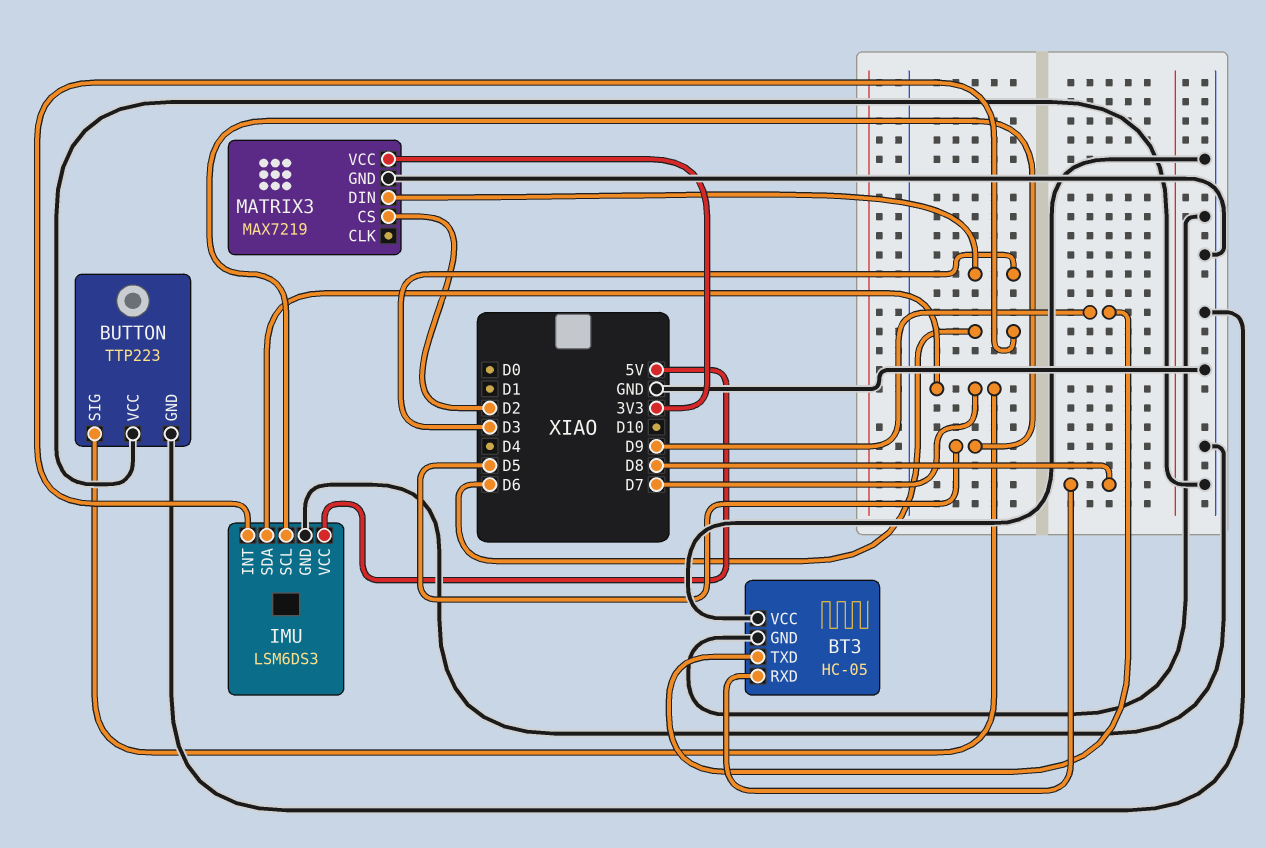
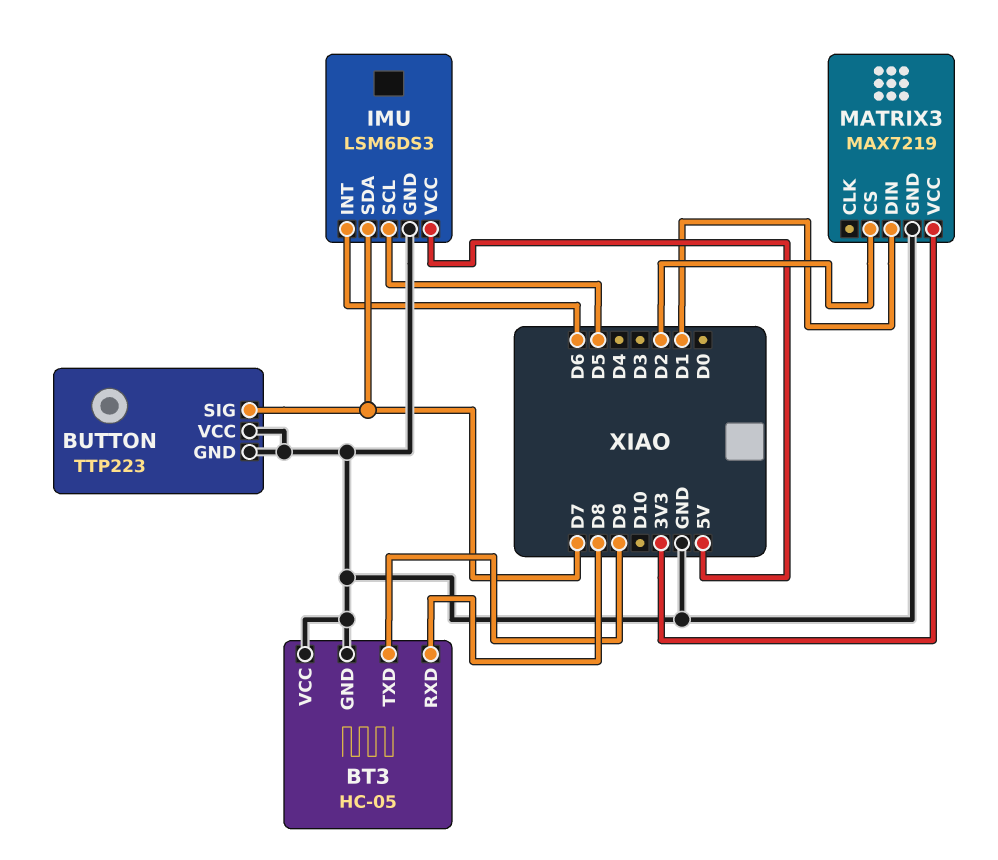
MATRIX3 pin DIN: D3 -> D1

